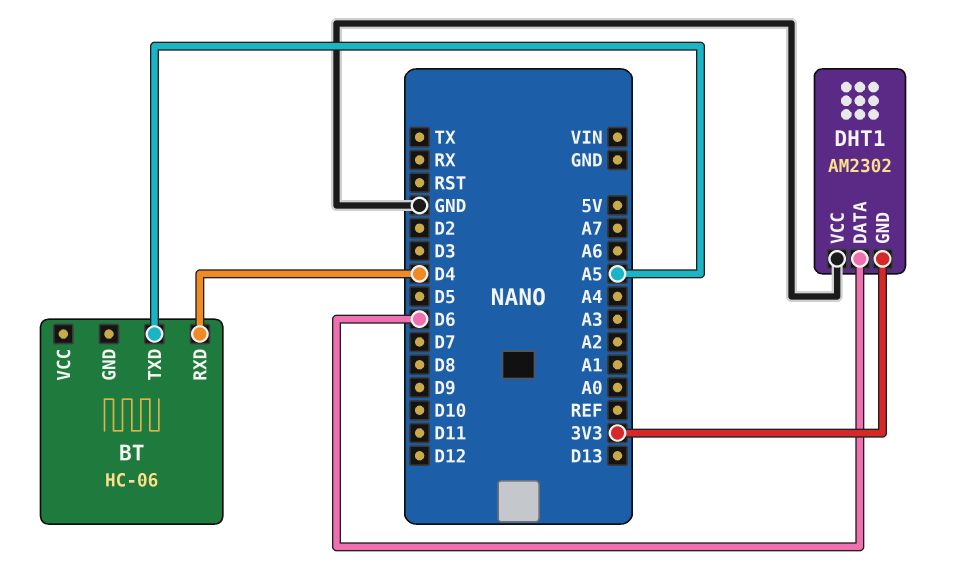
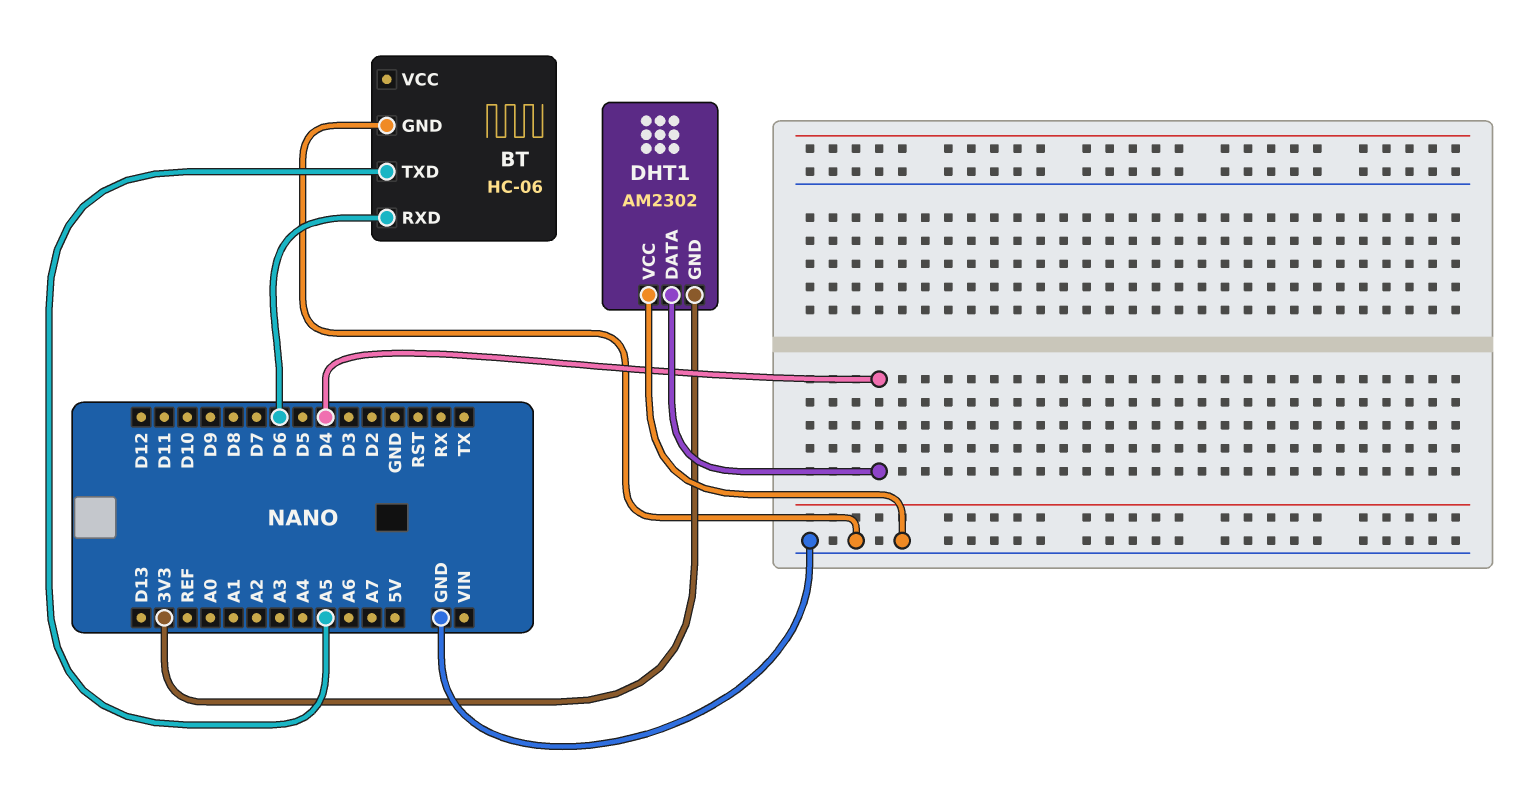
BT pin GND: none -> GND
BT pin RXD: D4 -> D6
DHT1 pin DATA: D6 -> D4

